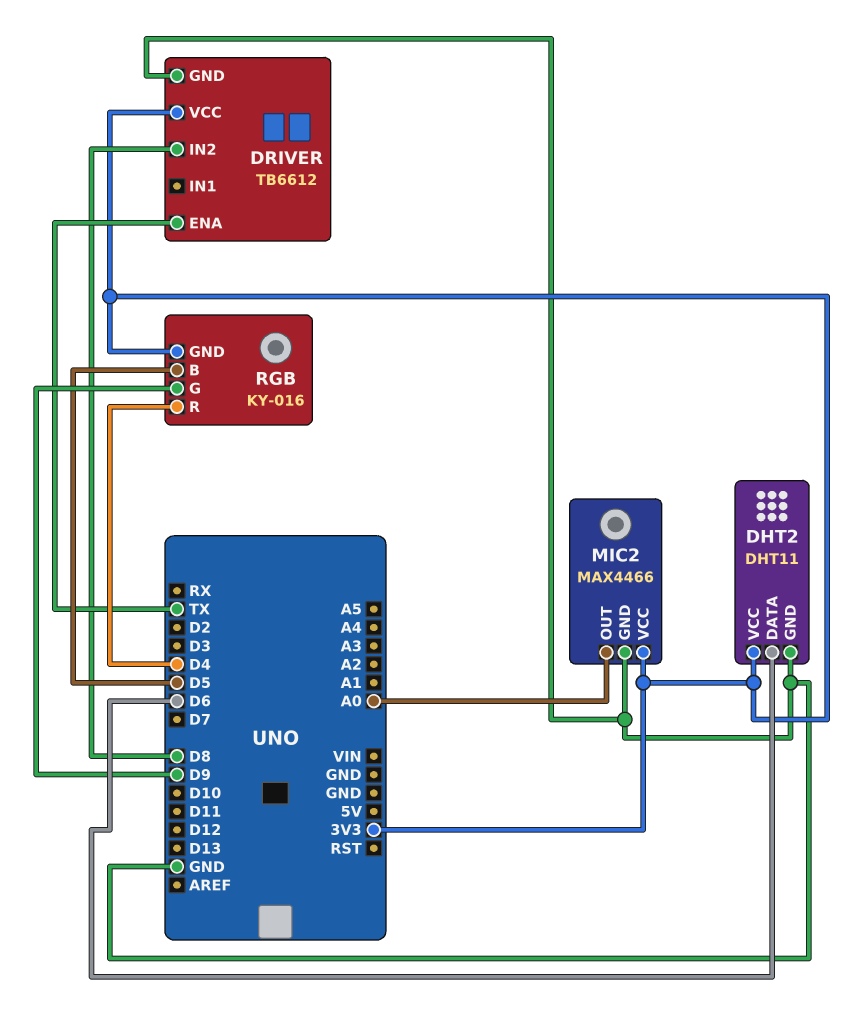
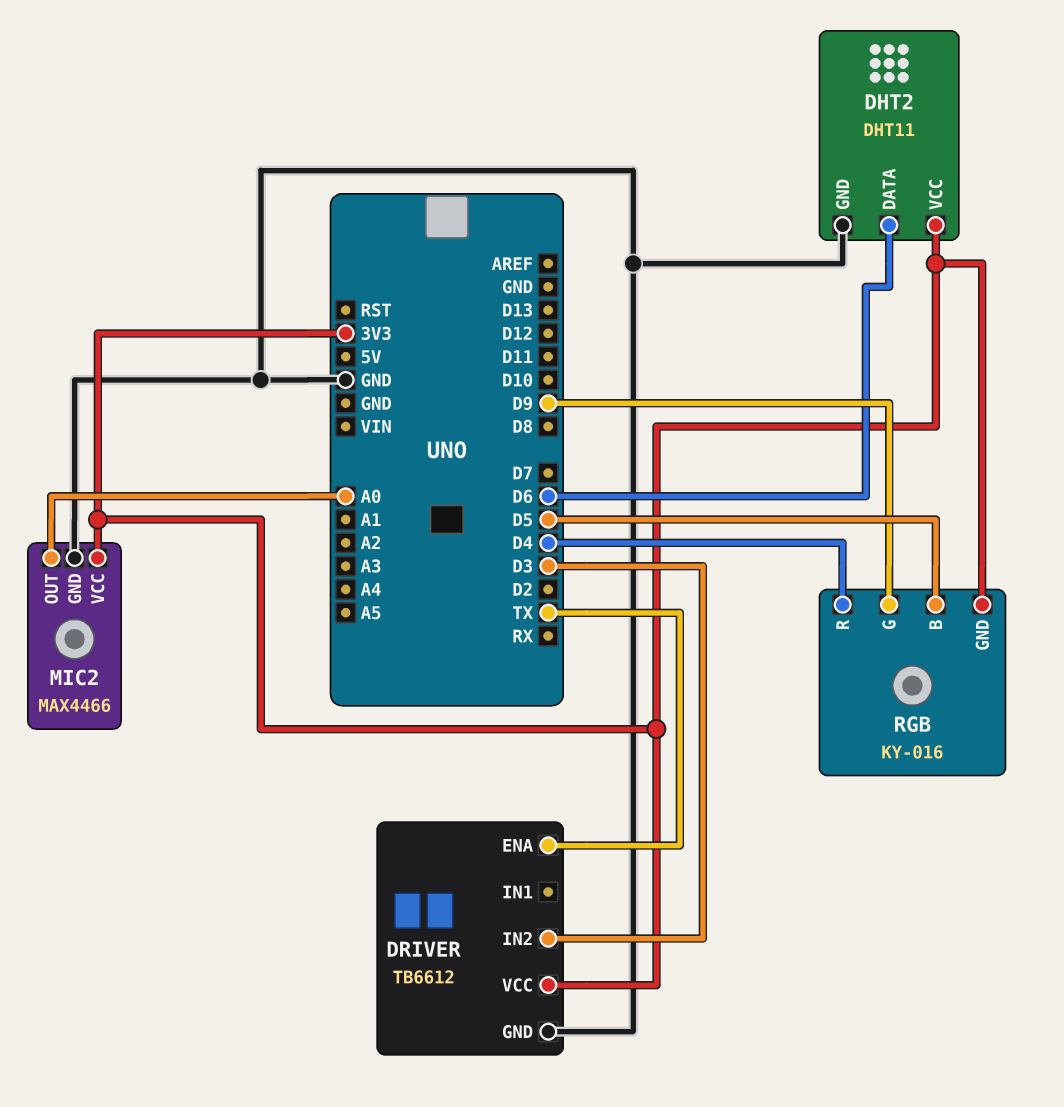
DRIVER pin IN2: D8 -> D3

